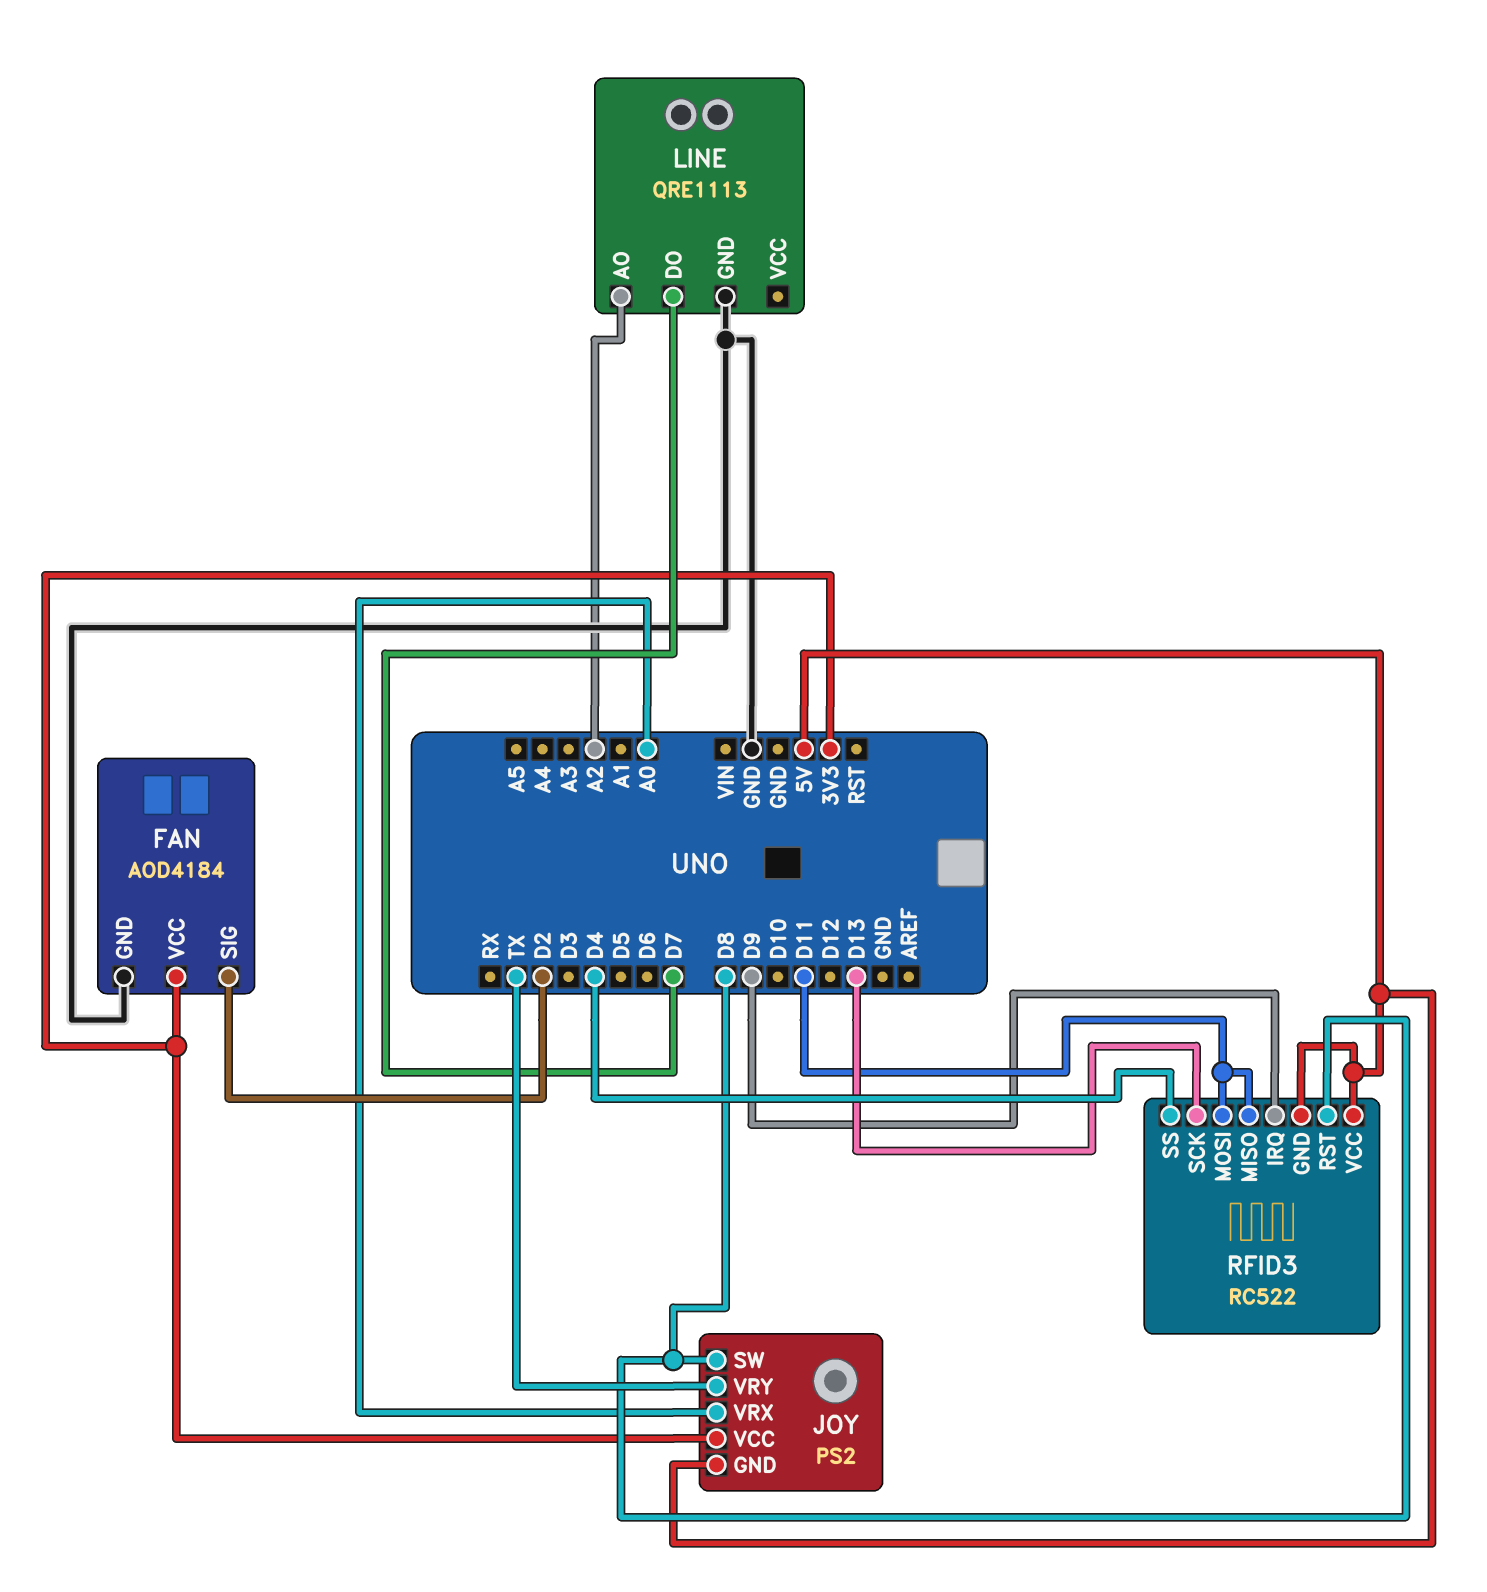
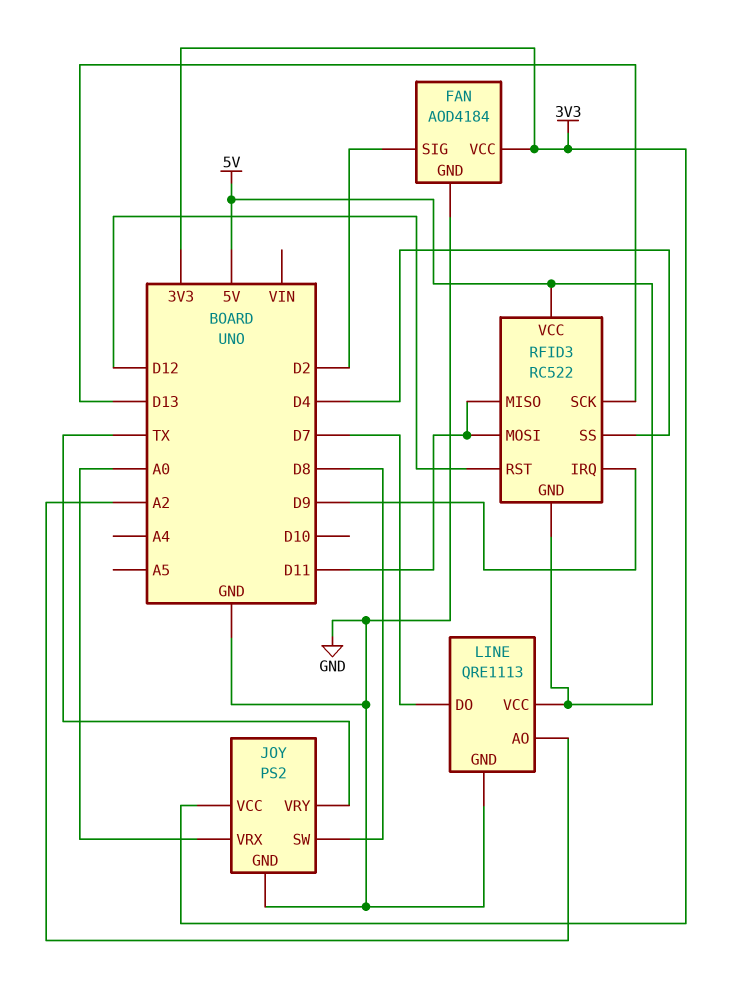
JOY pin GND: 5V -> GND
LINE pin VCC: none -> 5V
RFID3 pin RST: D8 -> D12

